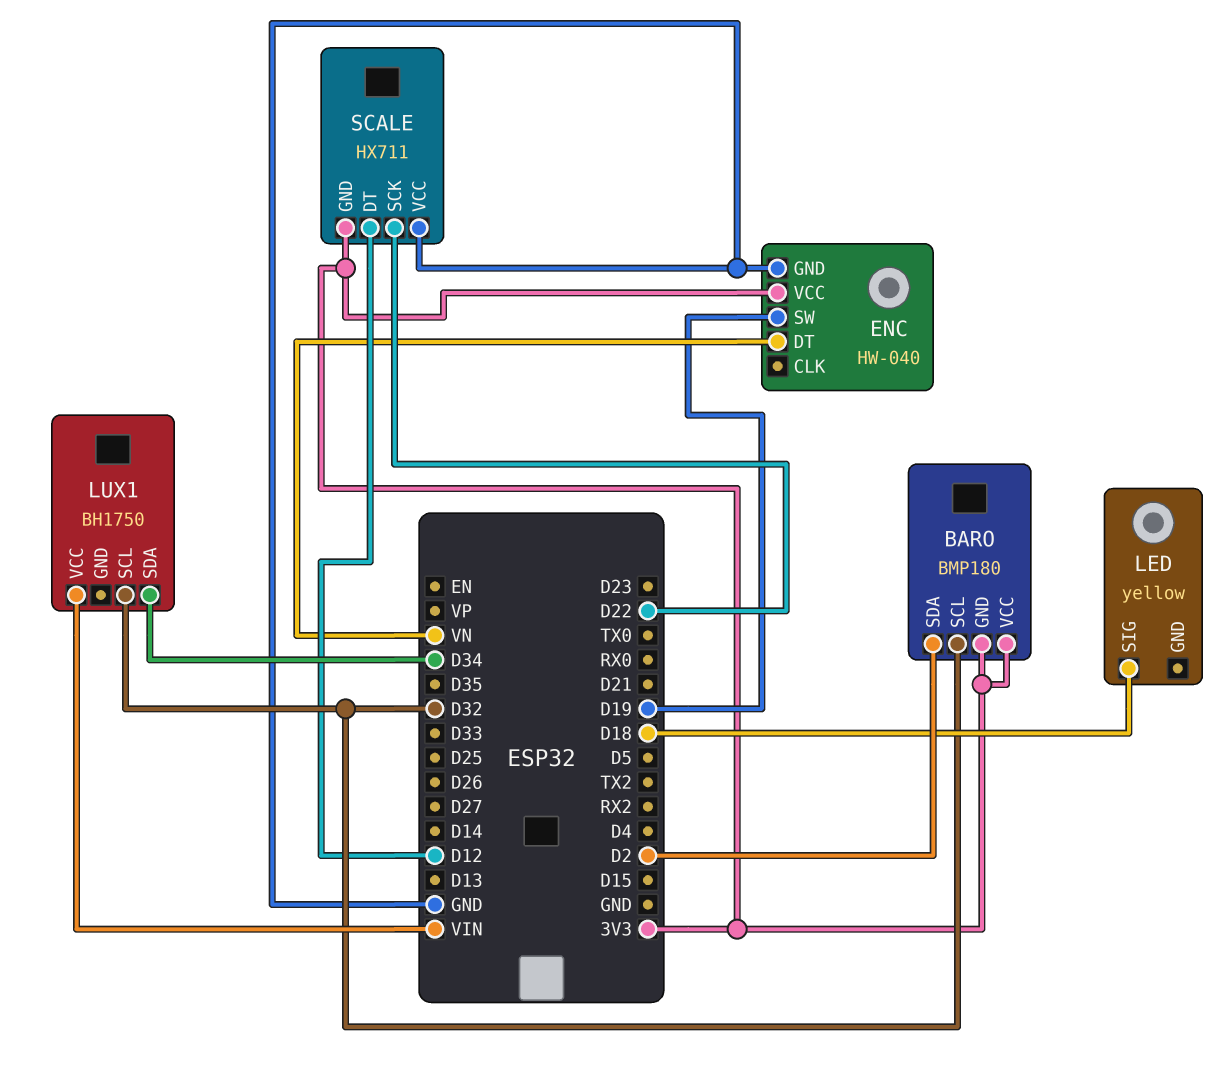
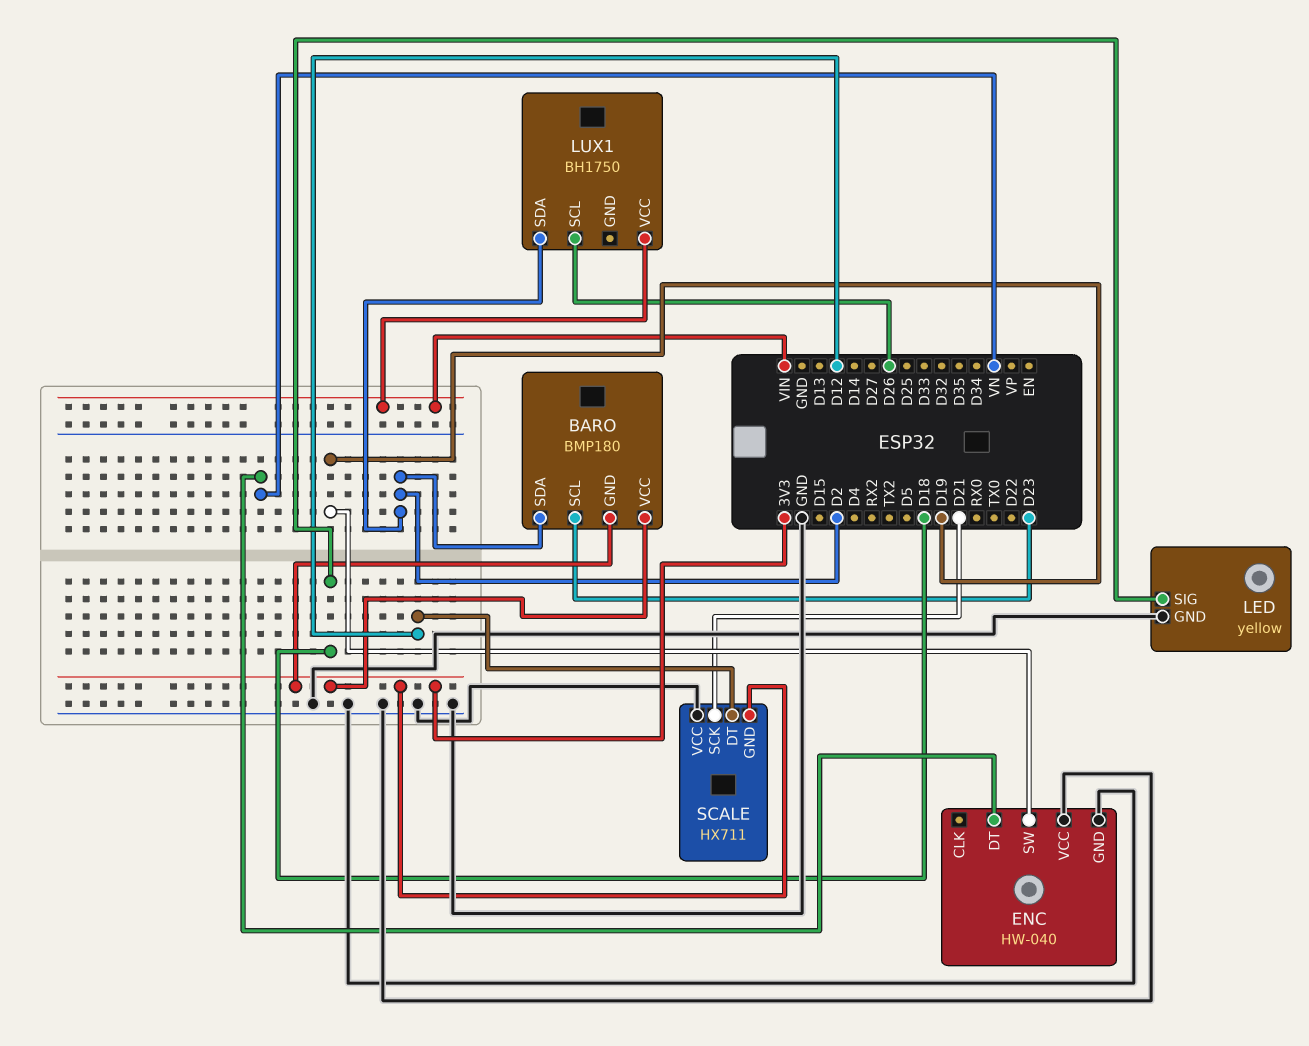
BARO pin SCL: D32 -> D23
ENC pin VCC: 3V3 -> GND
LED pin GND: none -> GND
LUX1 pin SCL: D32 -> D26
LUX1 pin SDA: D34 -> D2
SCALE pin SCK: D22 -> D21

